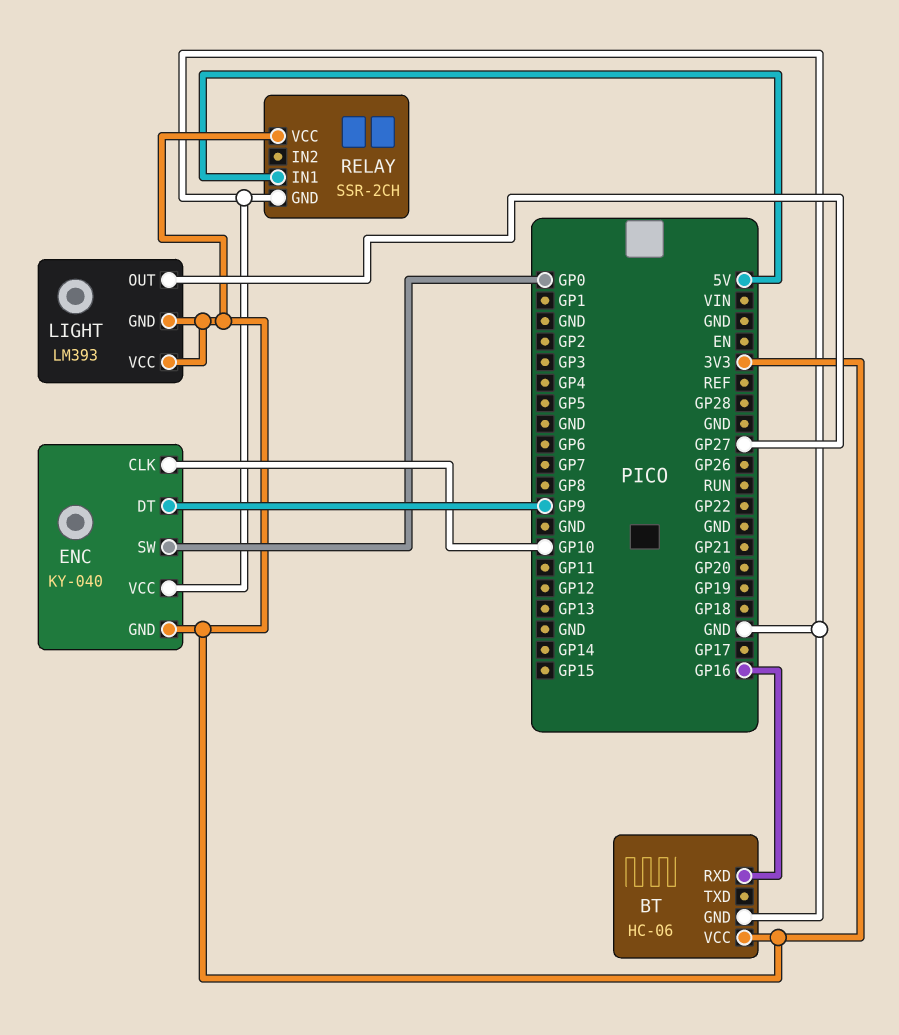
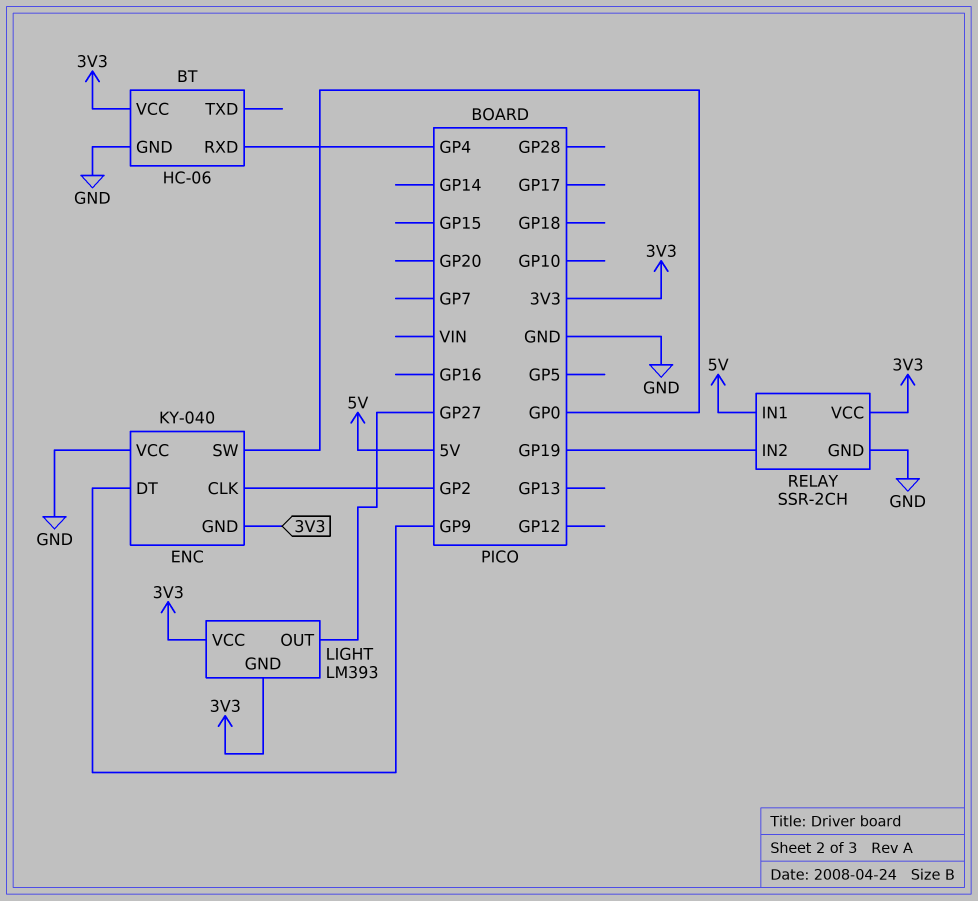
BT pin RXD: GP16 -> GP4
ENC pin CLK: GP10 -> GP2
RELAY pin IN2: none -> GP19

